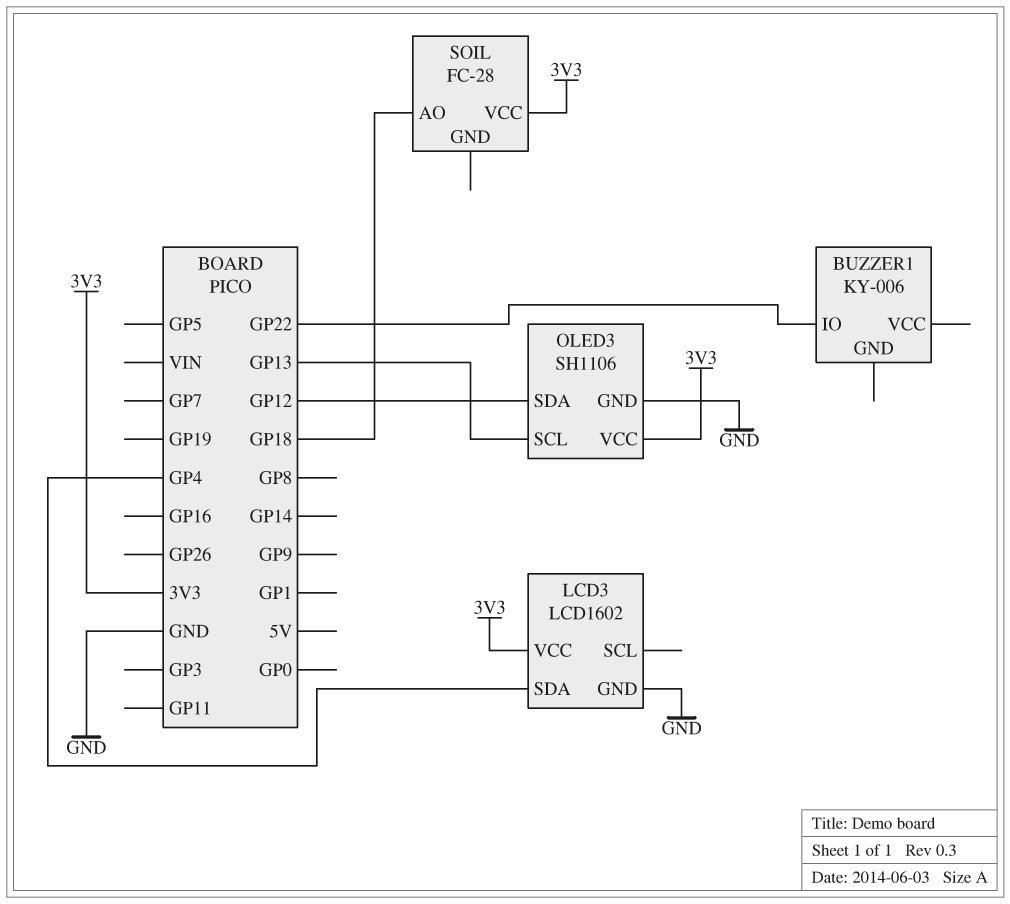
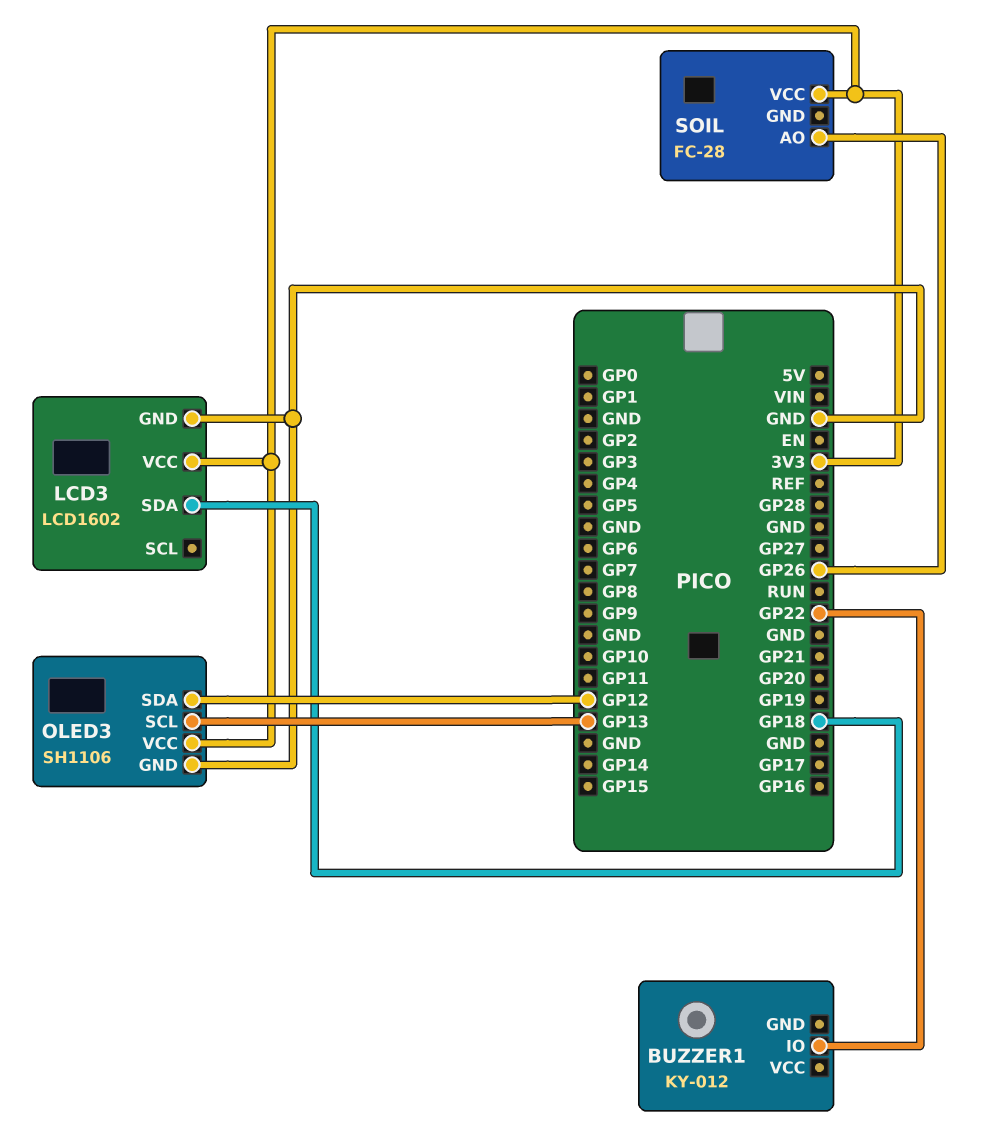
BUZZER1: KY-006 -> KY-012
LCD3 pin SDA: GP4 -> GP18
SOIL pin AO: GP18 -> GP26

